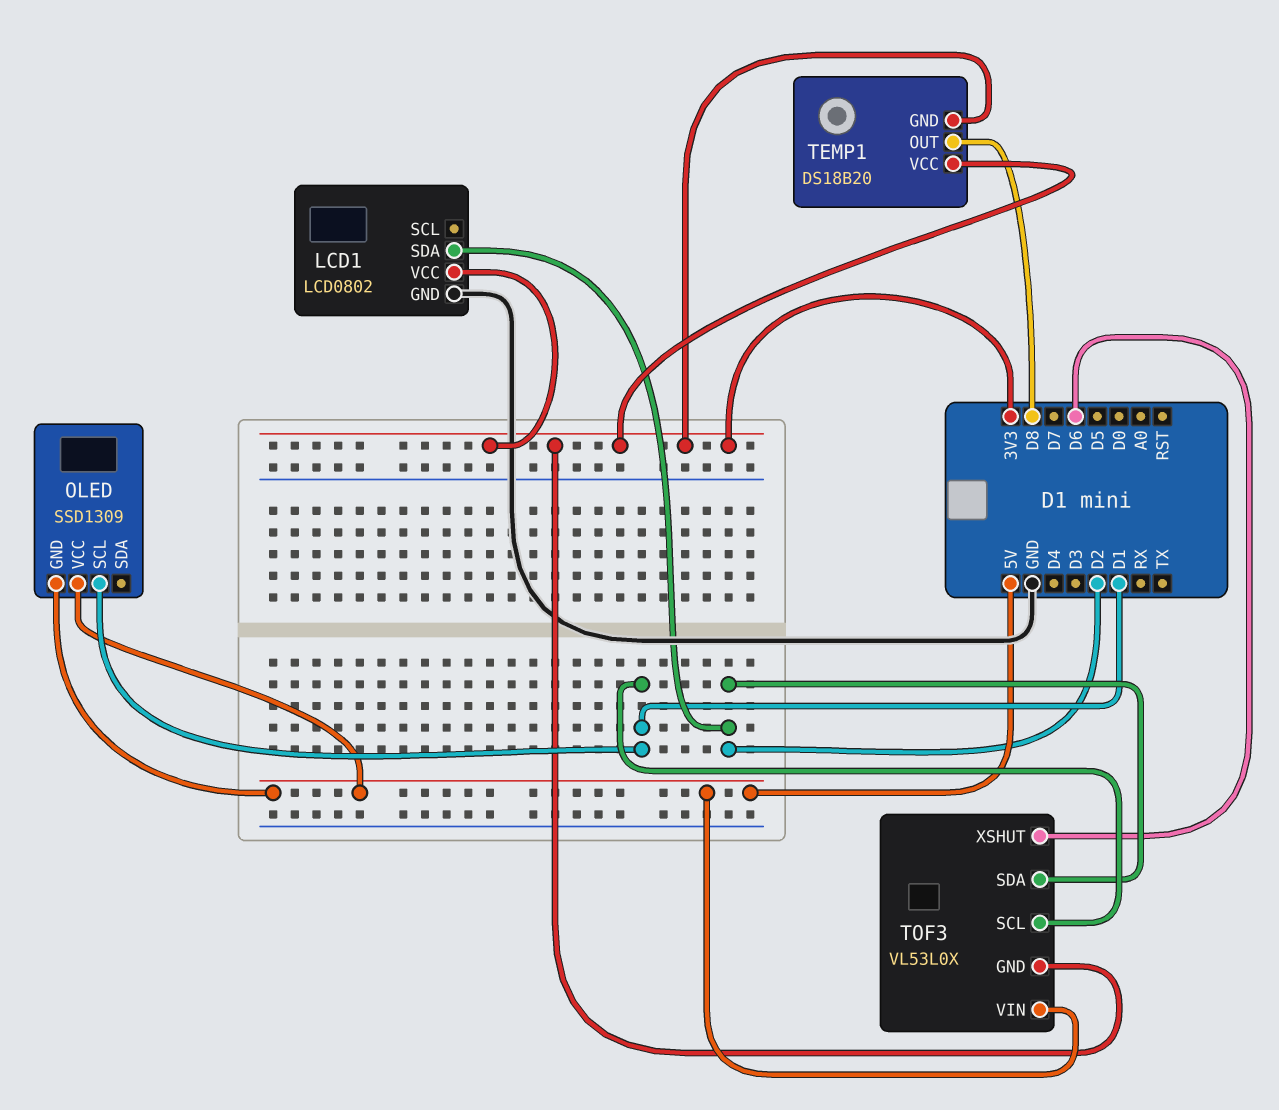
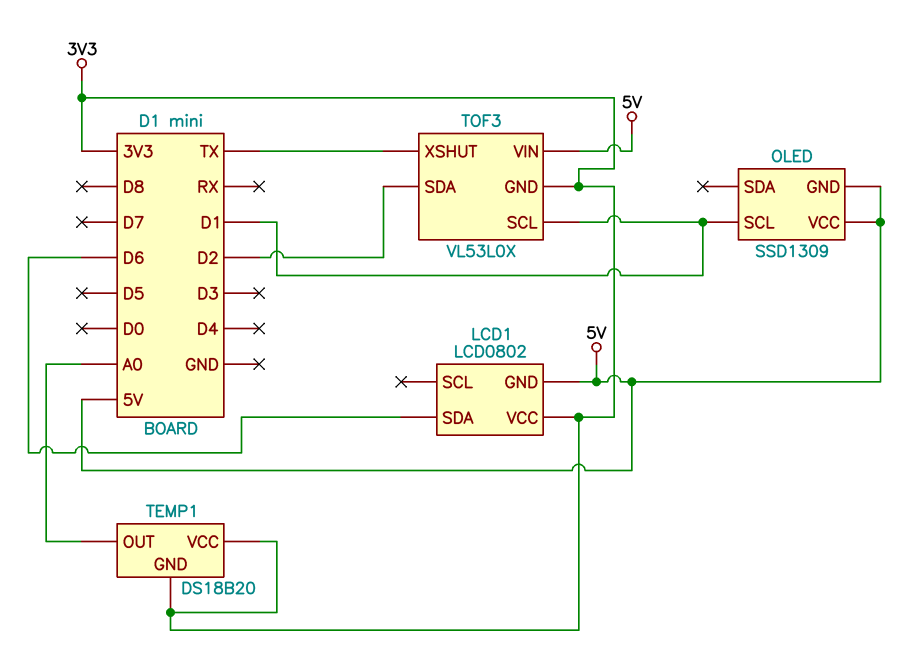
LCD1 pin GND: GND -> 5V
LCD1 pin SDA: D2 -> D6
TEMP1 pin OUT: D8 -> A0
TOF3 pin XSHUT: D6 -> TX

